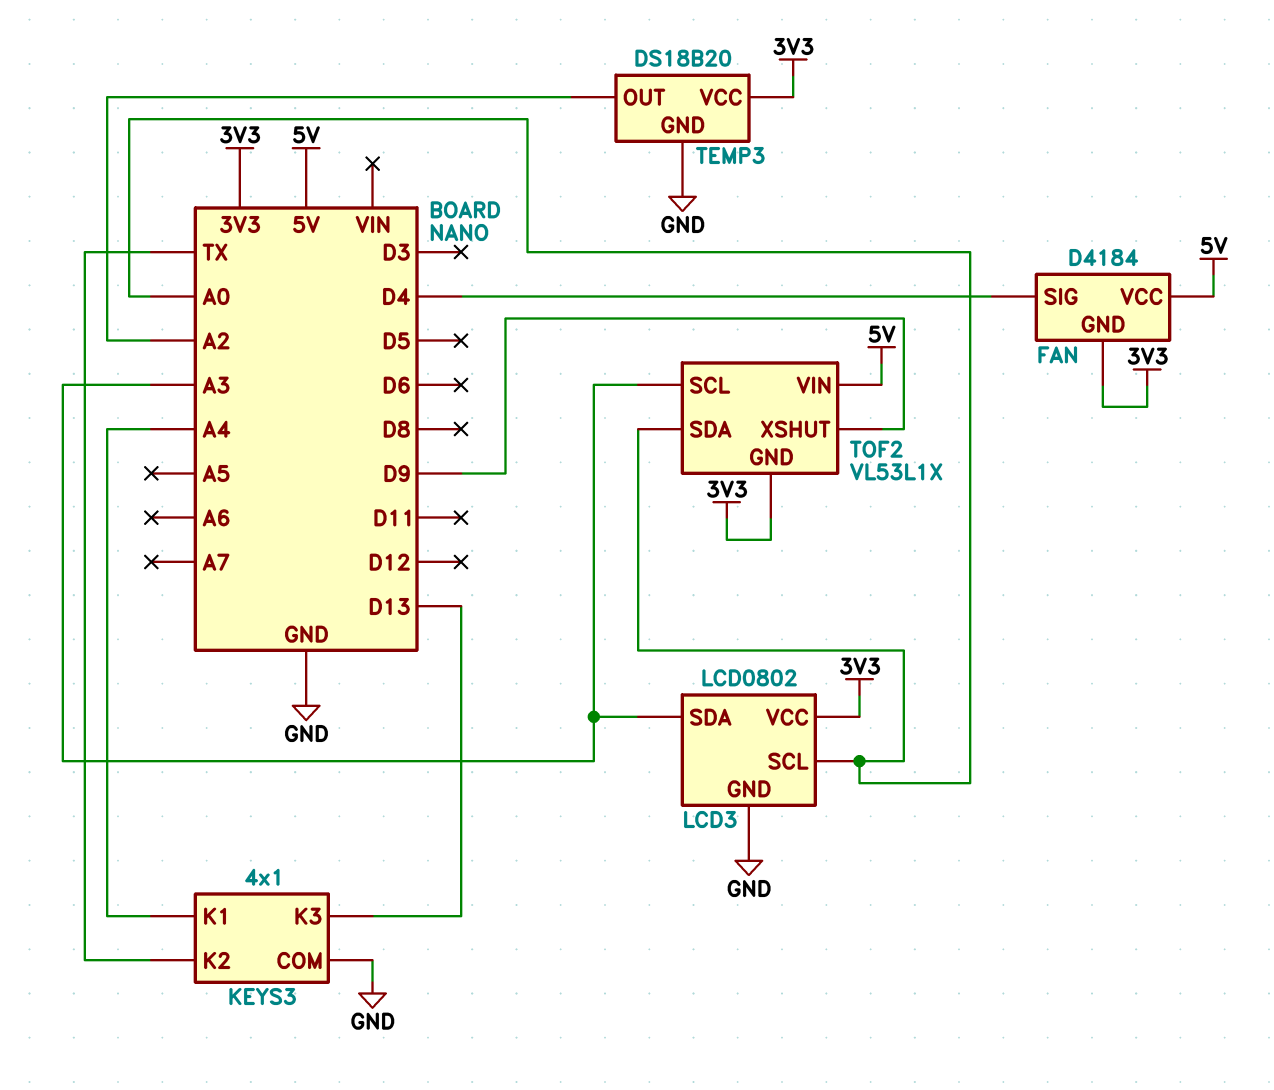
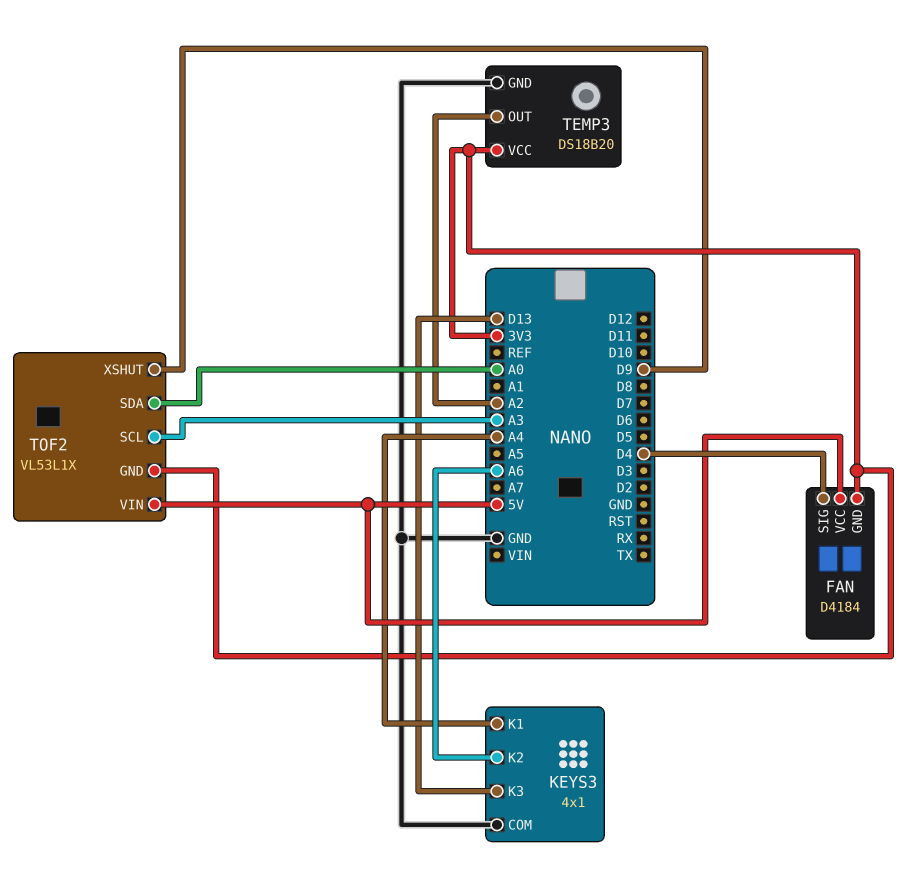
KEYS3 pin K2: TX -> A6
LCD3: LCD0802 -> none
LCD3 pin GND: GND -> none
LCD3 pin SCL: A0 -> none
LCD3 pin SDA: A3 -> none
LCD3 pin VCC: 3V3 -> none

